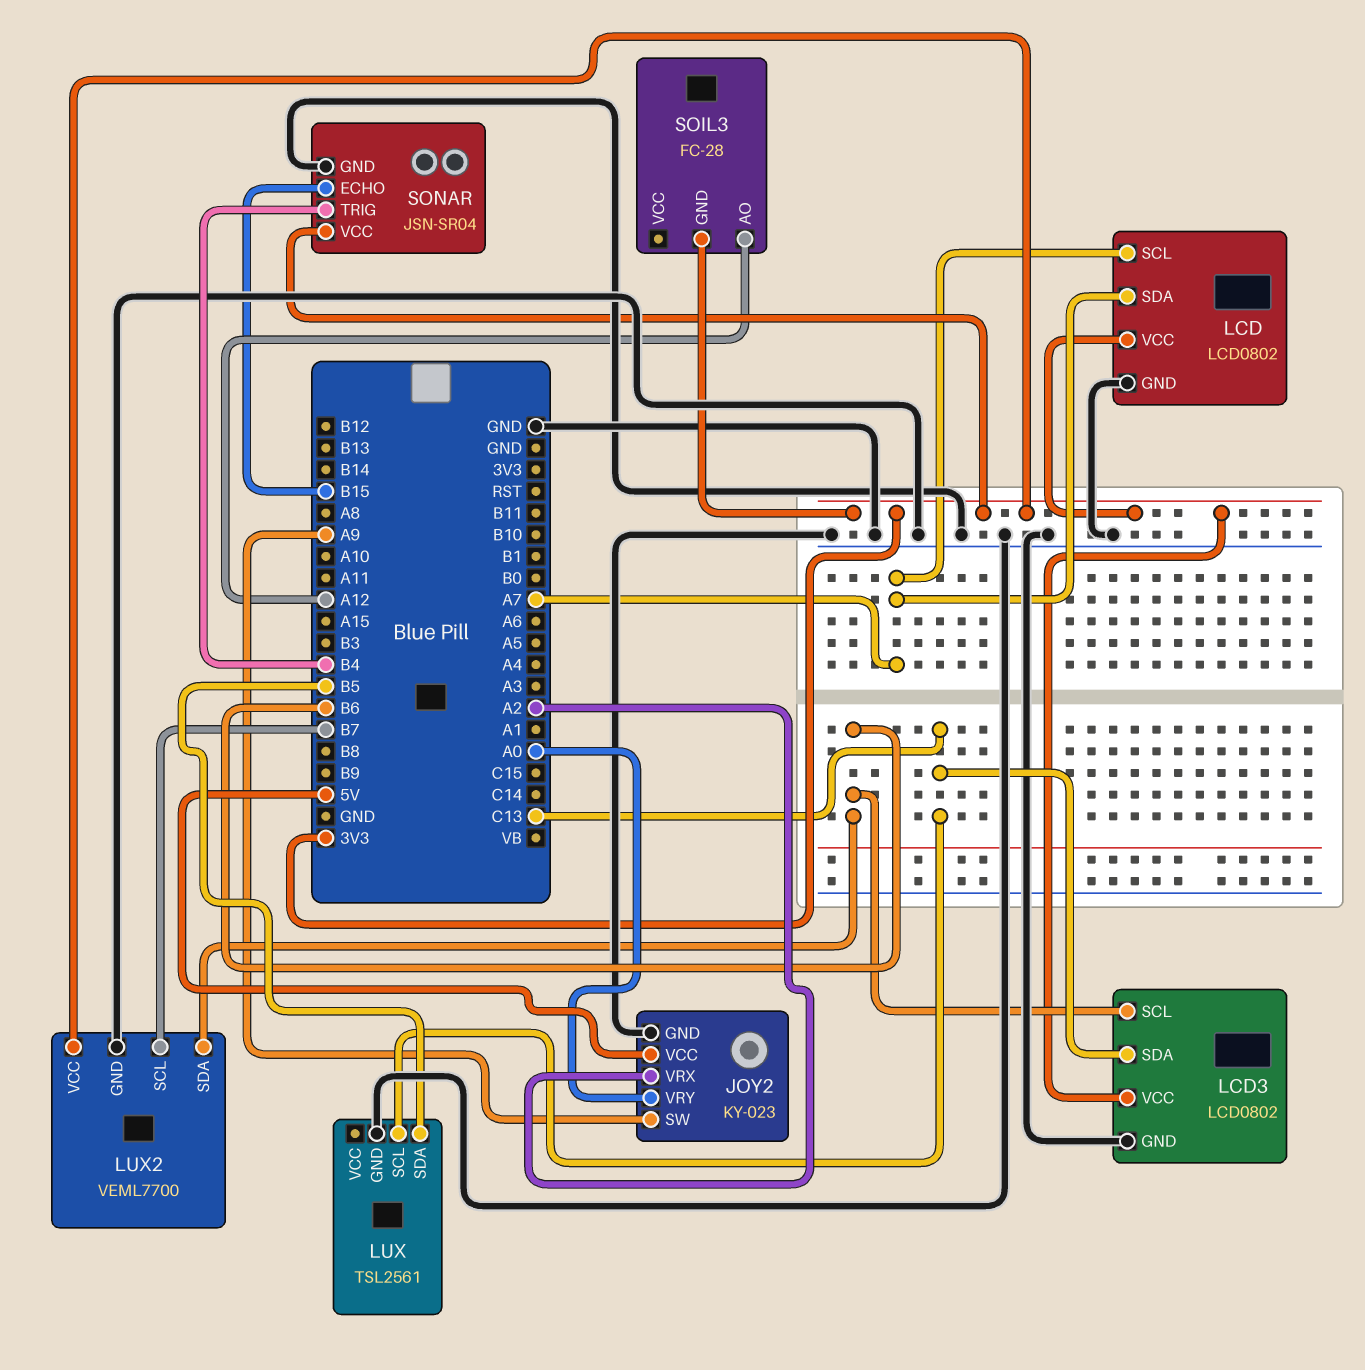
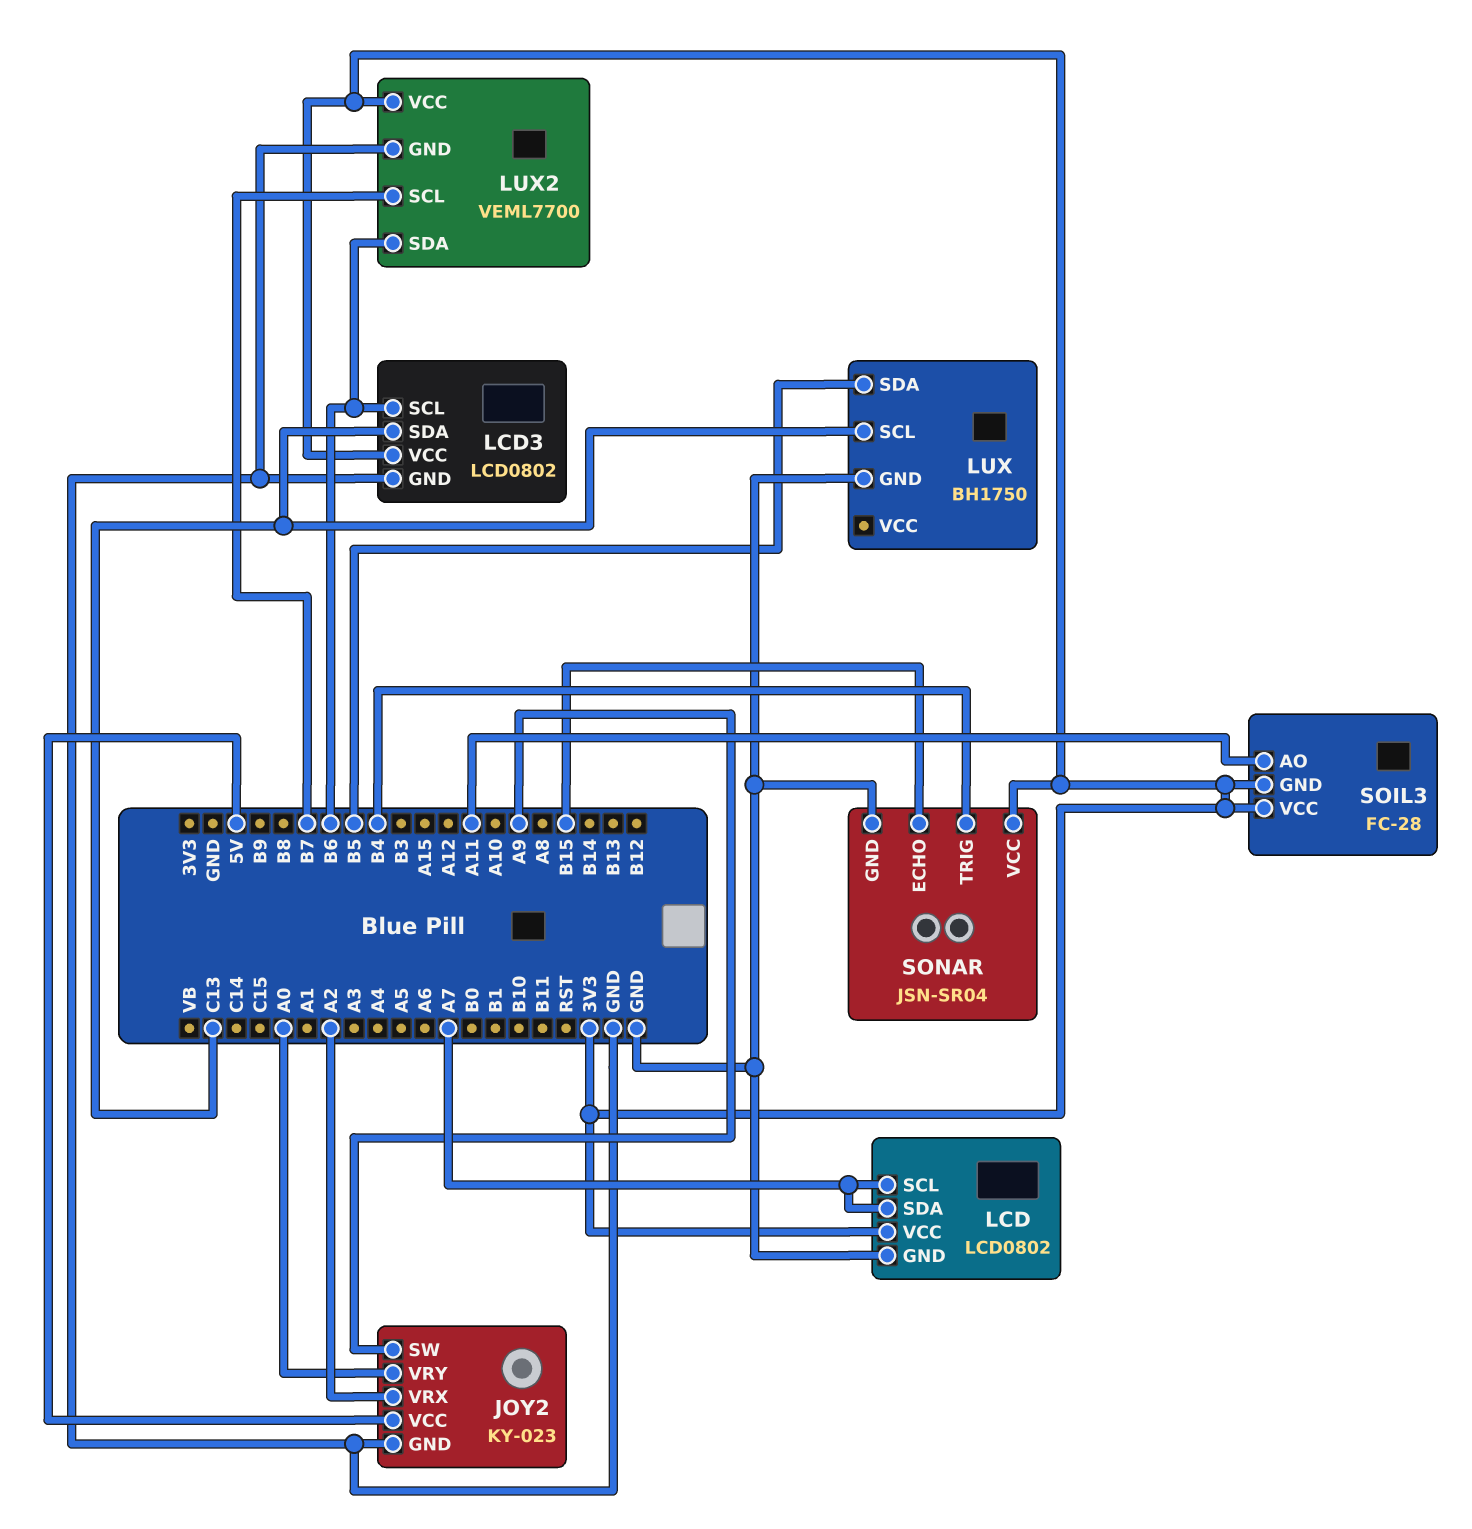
LUX: TSL2561 -> BH1750
SOIL3 pin AO: A12 -> A11
SOIL3 pin VCC: none -> 3V3

